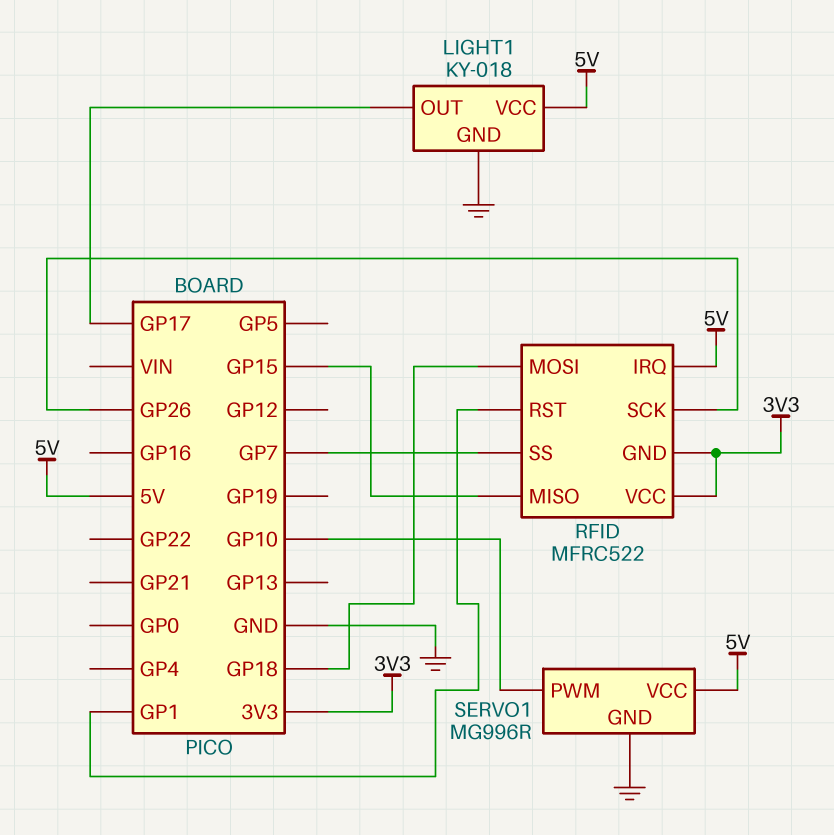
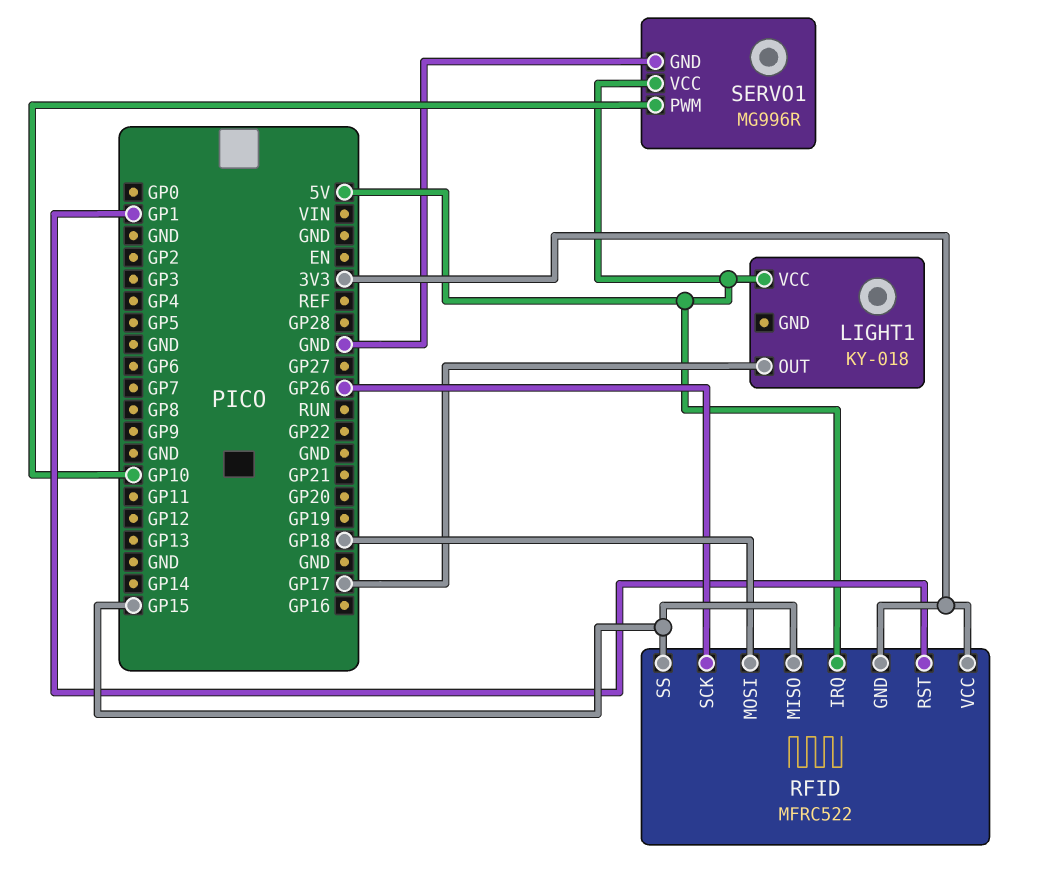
LIGHT1 pin GND: GND -> none
RFID pin SS: GP7 -> GP15

